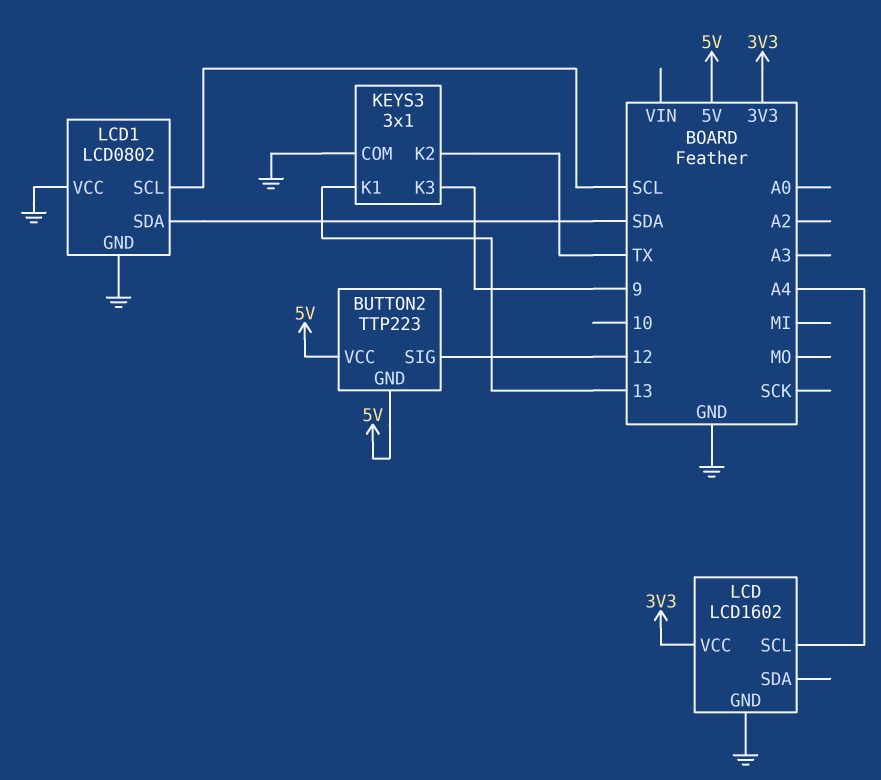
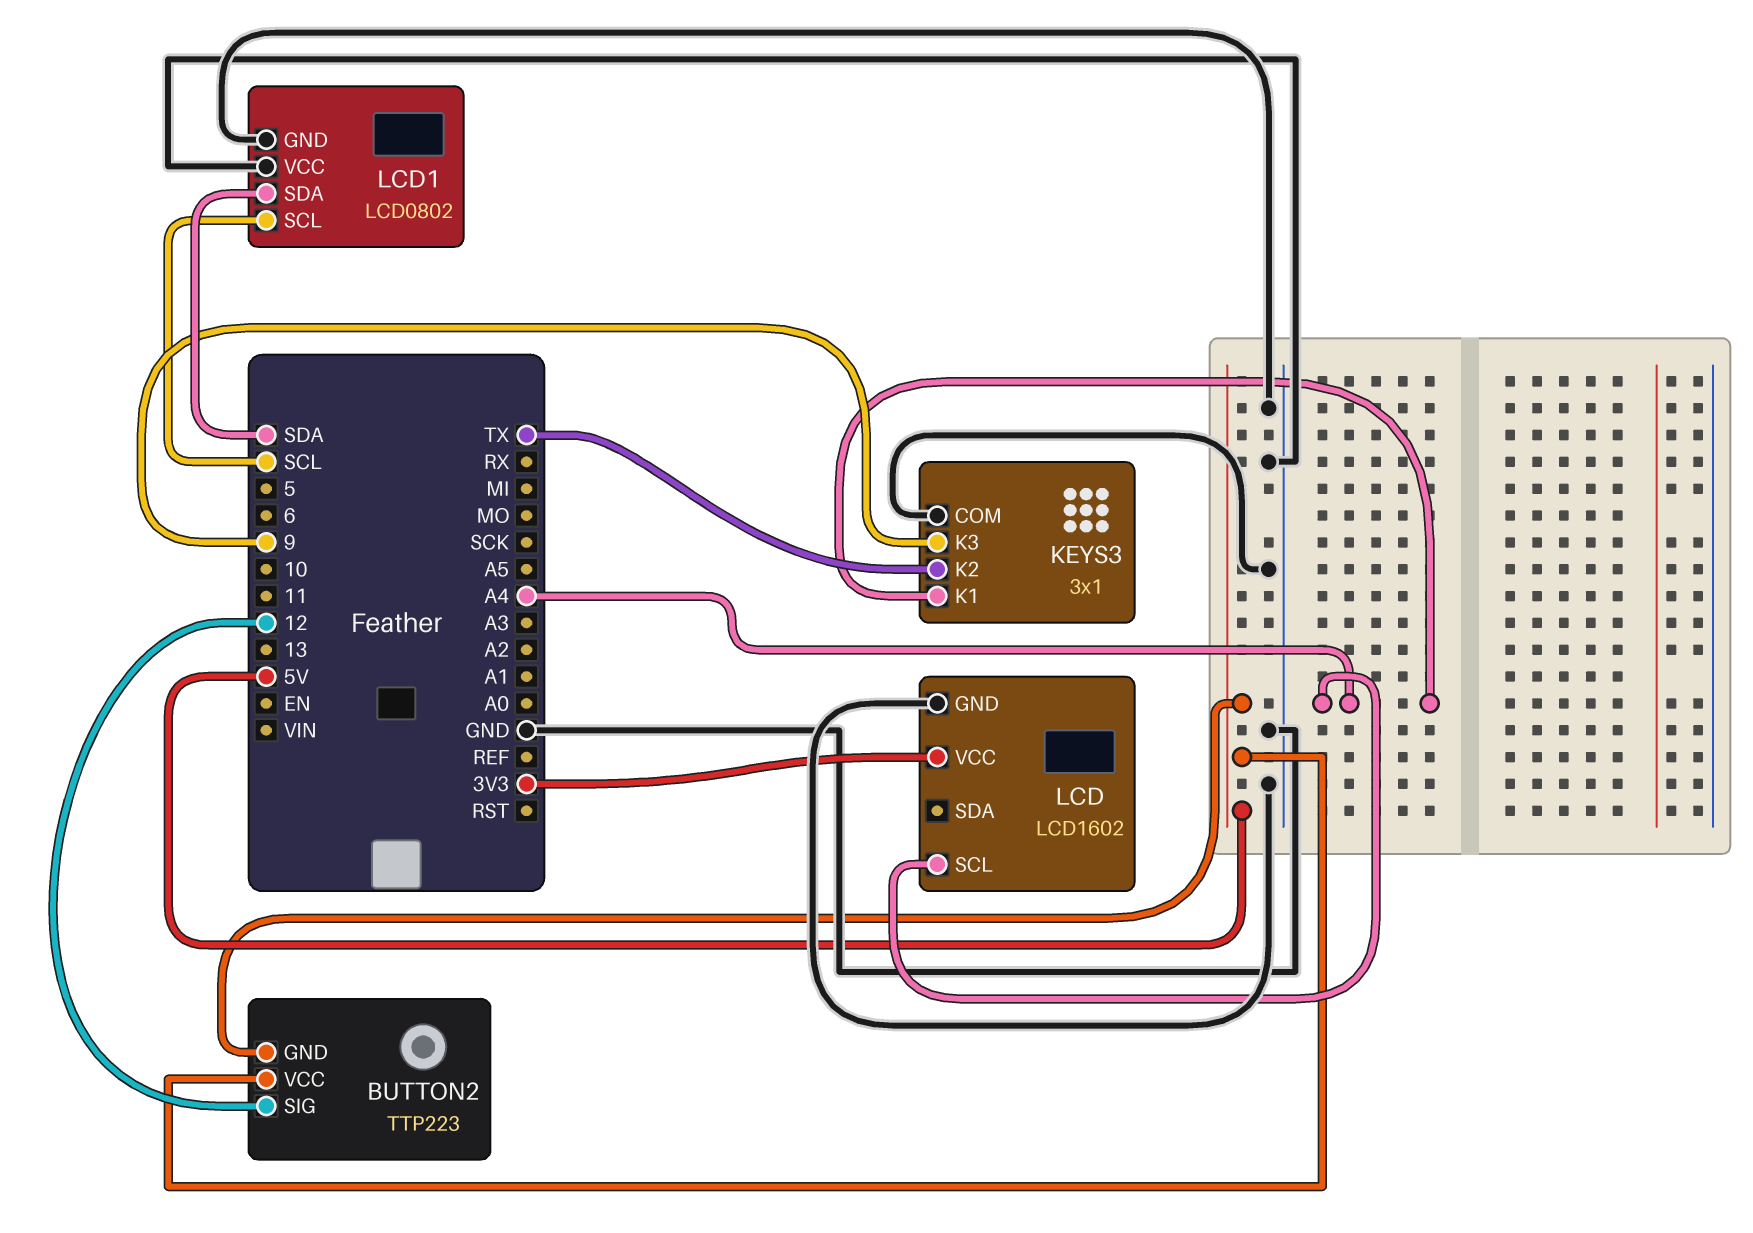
KEYS3 pin K1: 13 -> A4

